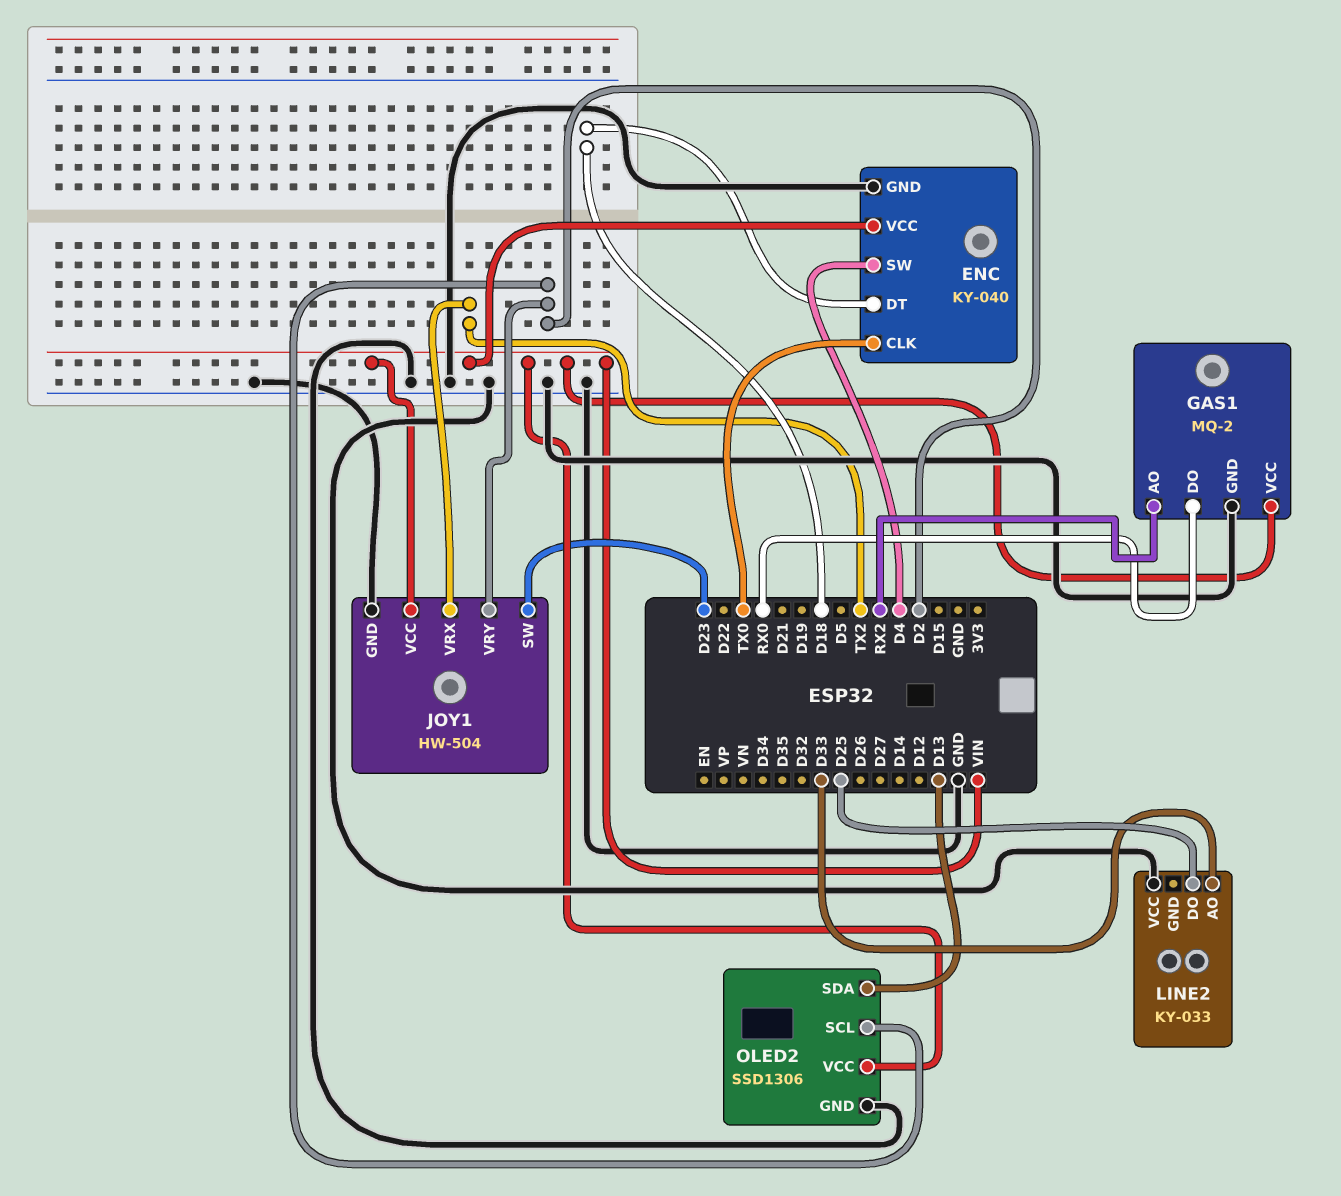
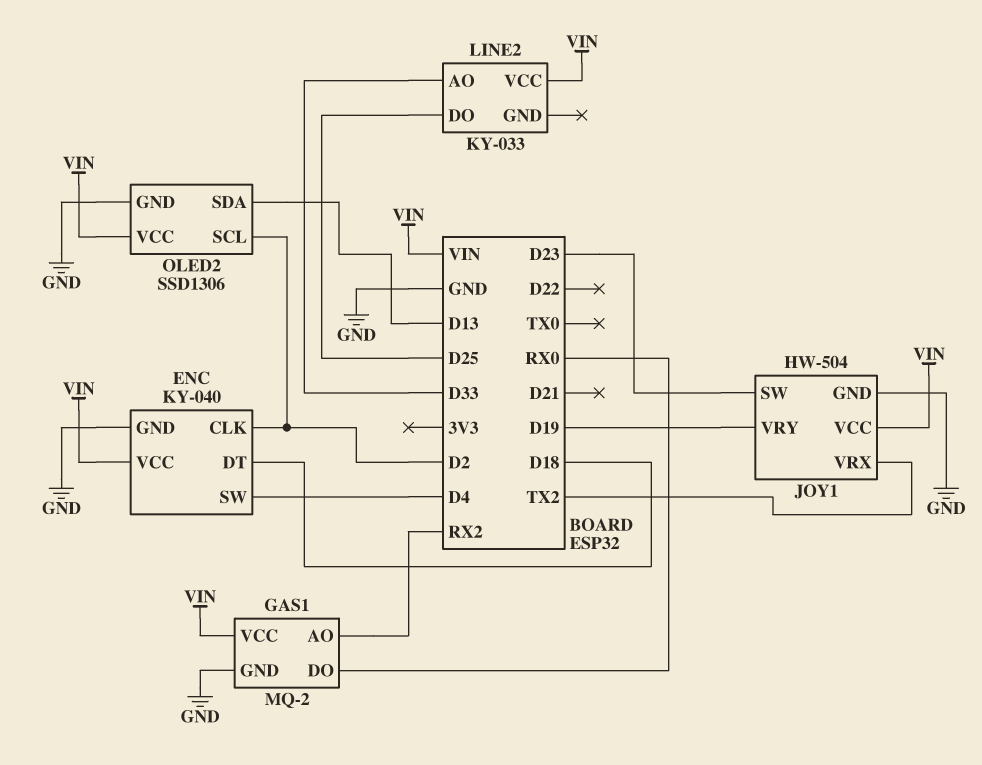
ENC pin CLK: TX0 -> D2
JOY1 pin VRY: D2 -> D19
LINE2 pin VCC: GND -> VIN

